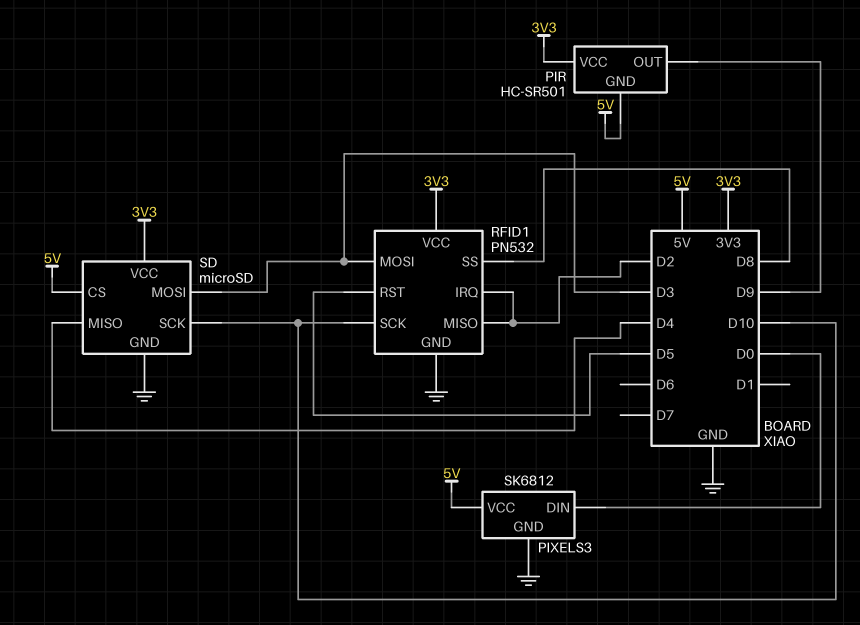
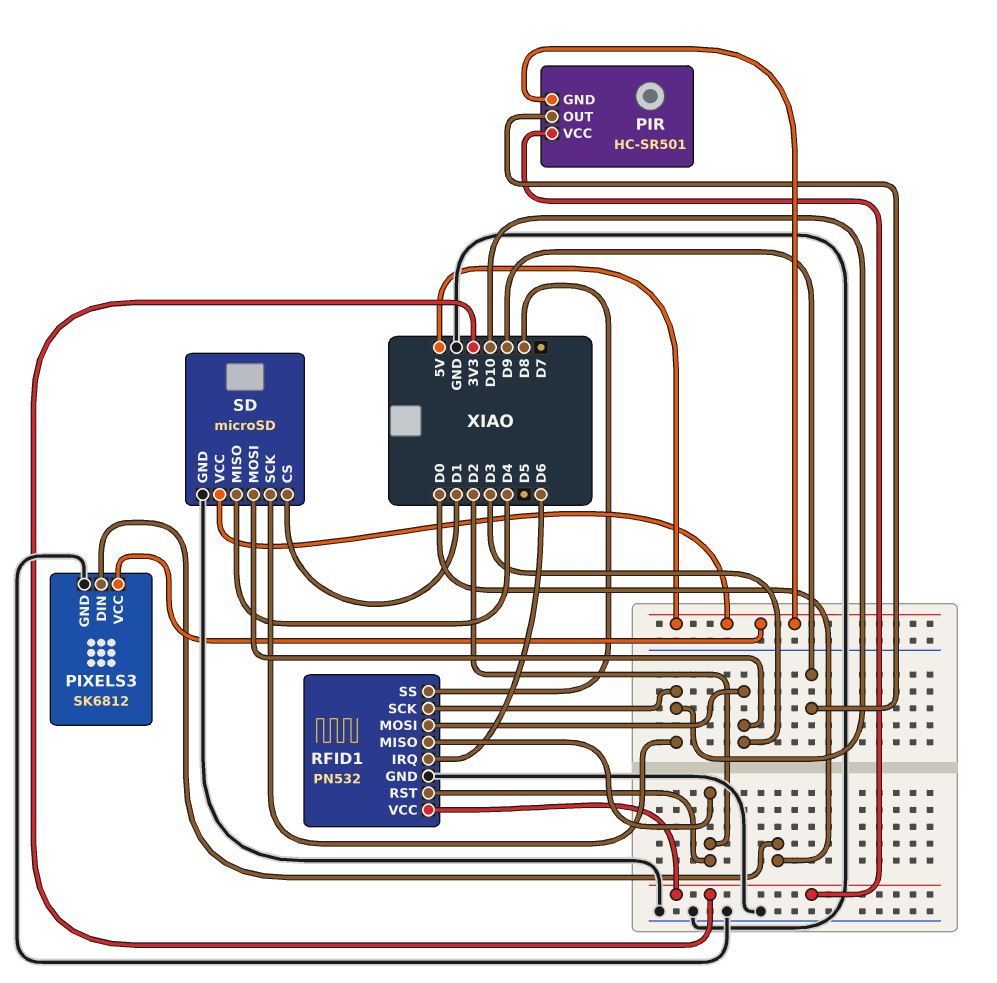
RFID1 pin IRQ: D2 -> D6
RFID1 pin RST: D5 -> D2
SD pin CS: 5V -> D1
SD pin VCC: 3V3 -> 5V

